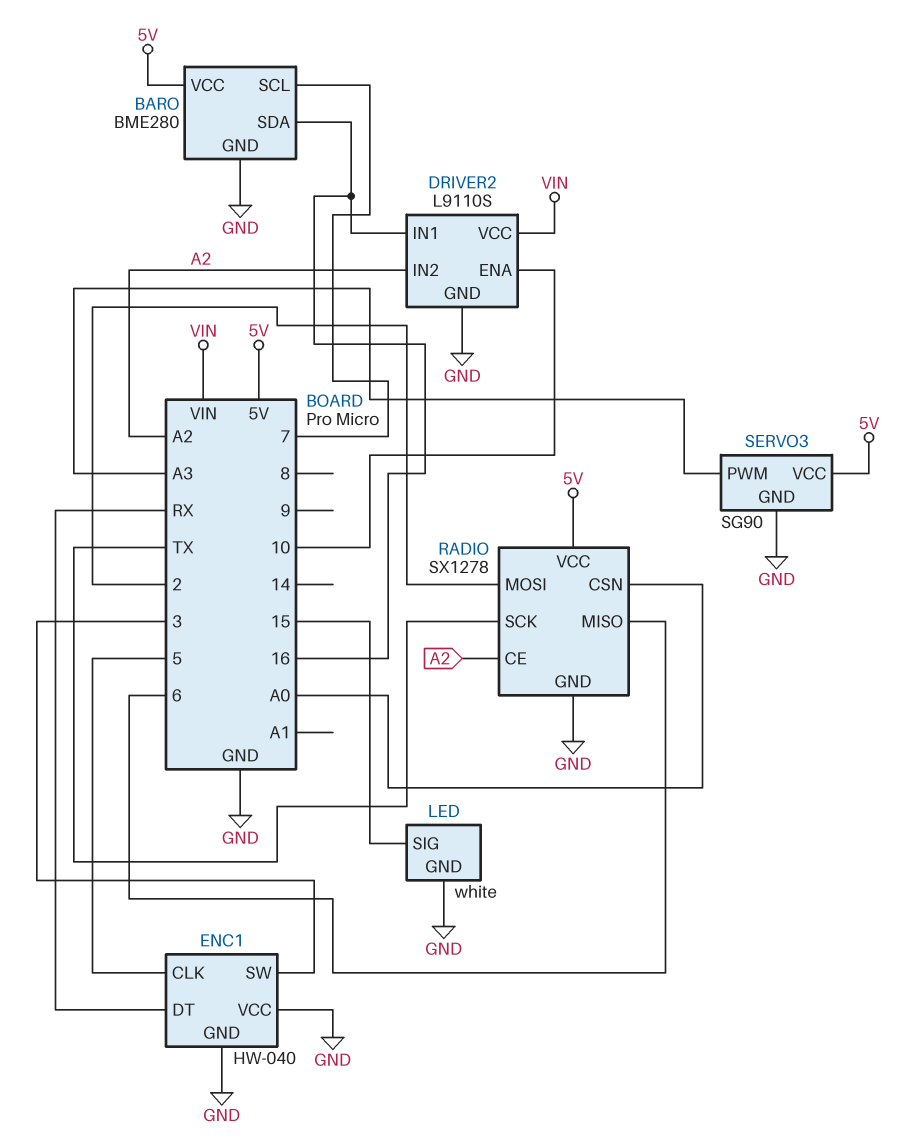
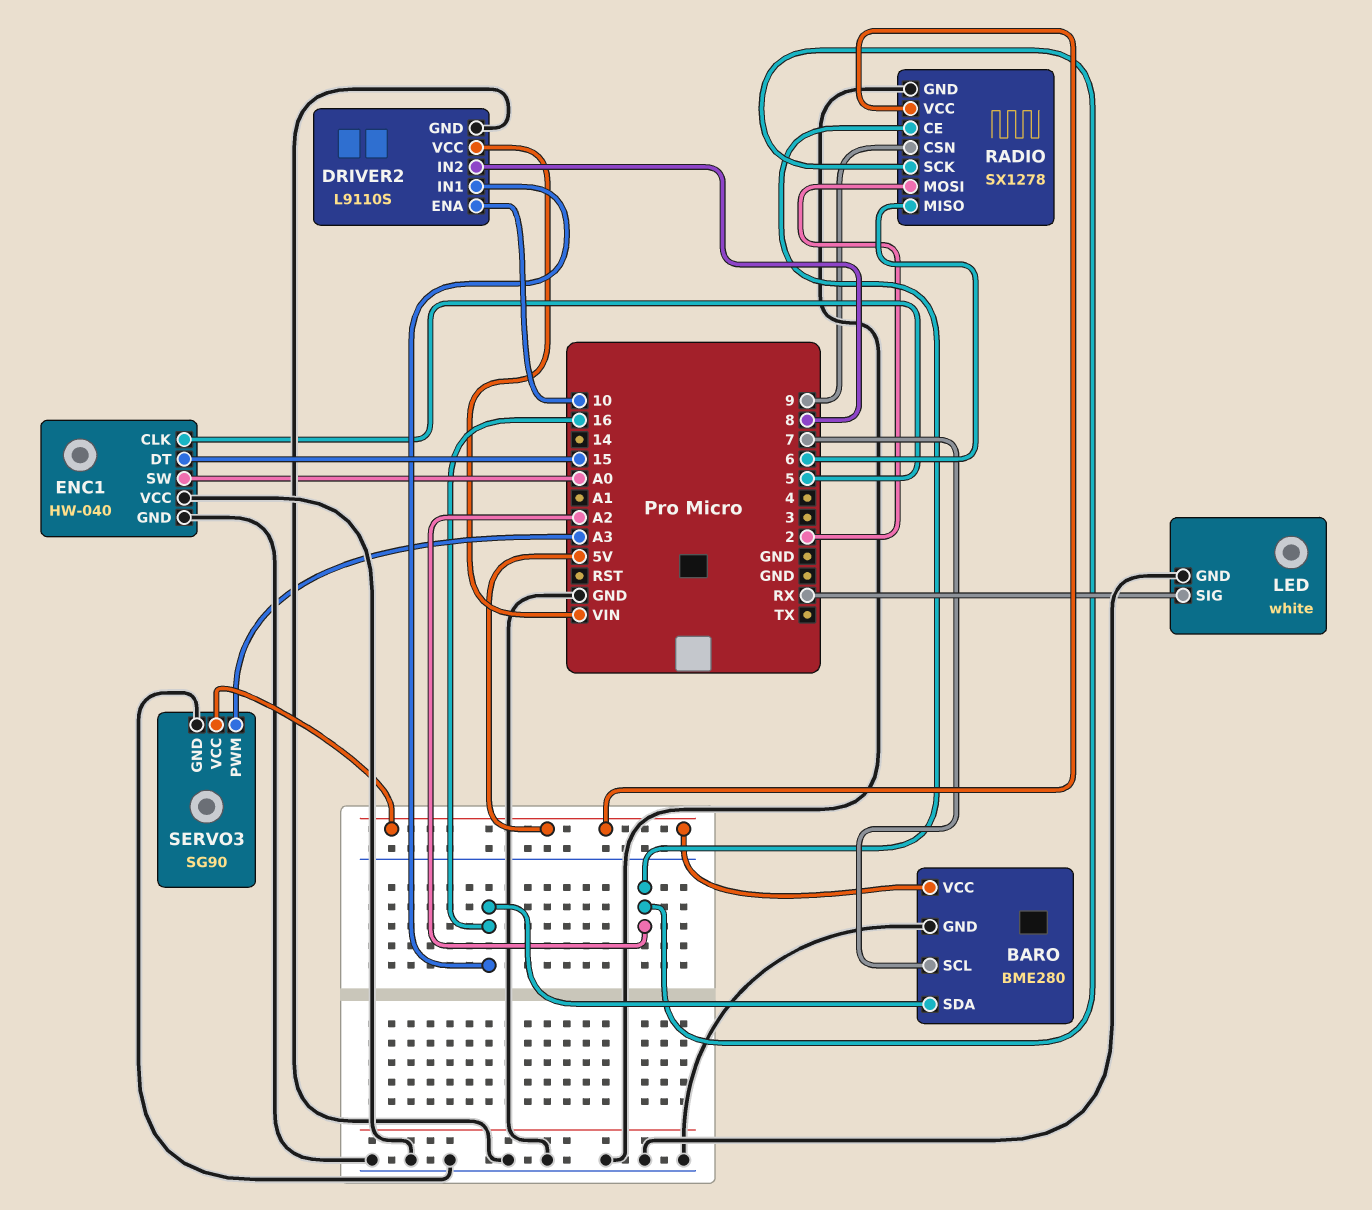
DRIVER2 pin IN2: A2 -> 8
ENC1 pin DT: RX -> 15
ENC1 pin SW: 3 -> A0
LED pin SIG: 15 -> RX
RADIO pin CSN: A0 -> 9
RADIO pin SCK: TX -> A2

